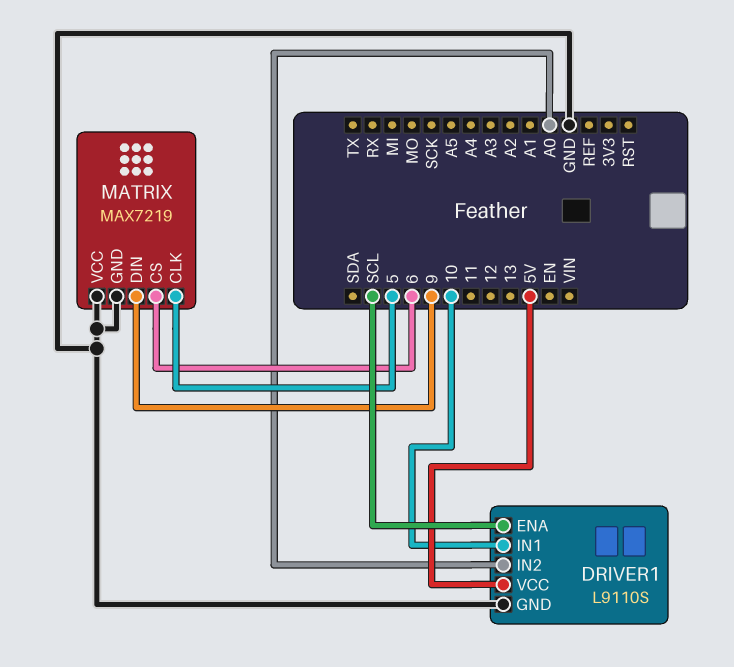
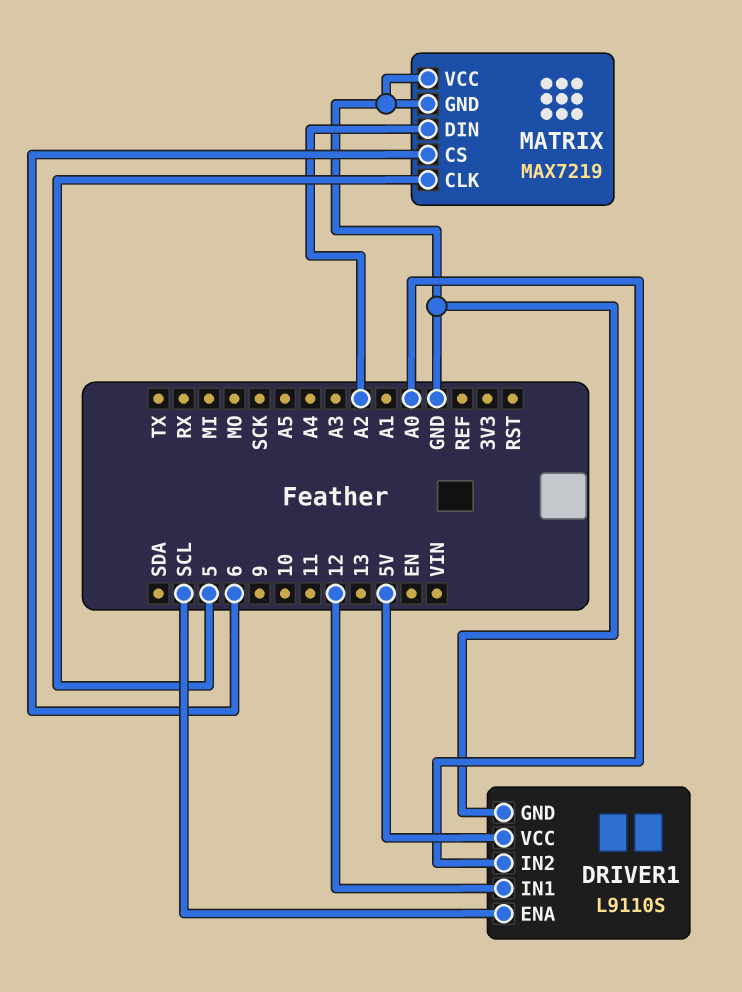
DRIVER1 pin IN1: 10 -> 12
MATRIX pin DIN: 9 -> A2

